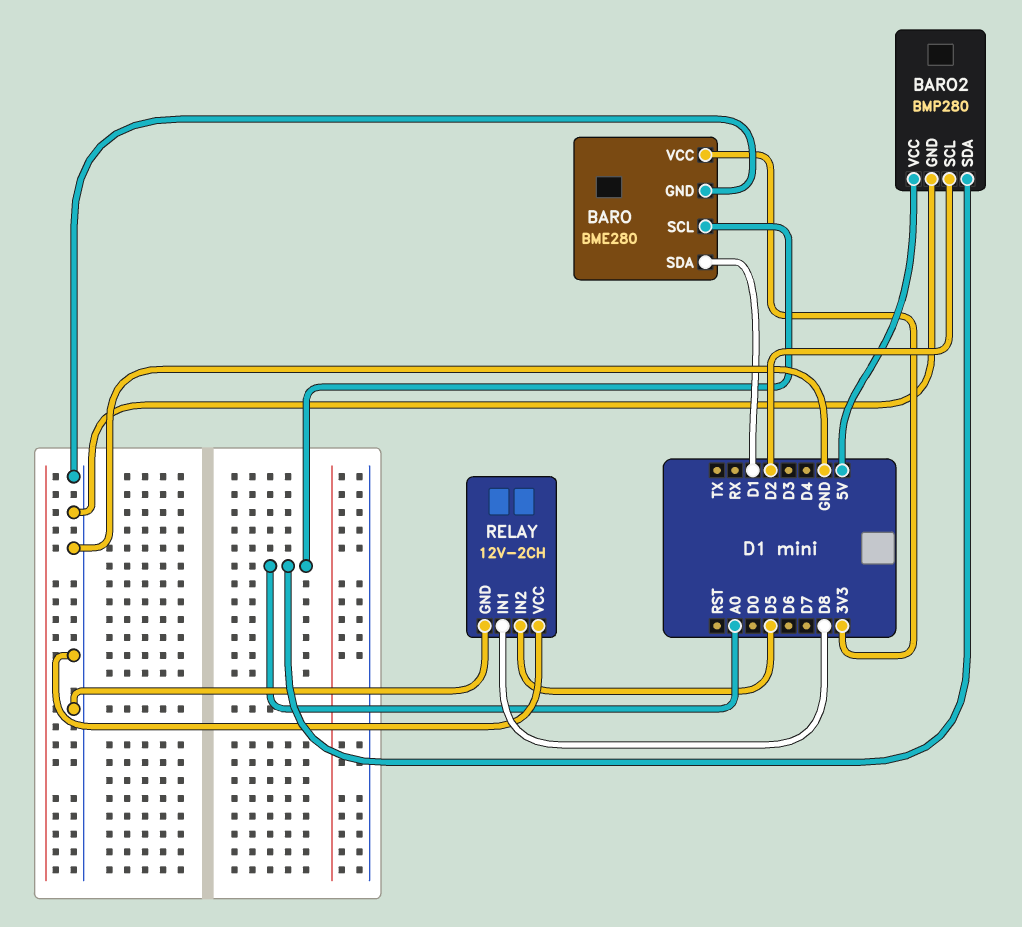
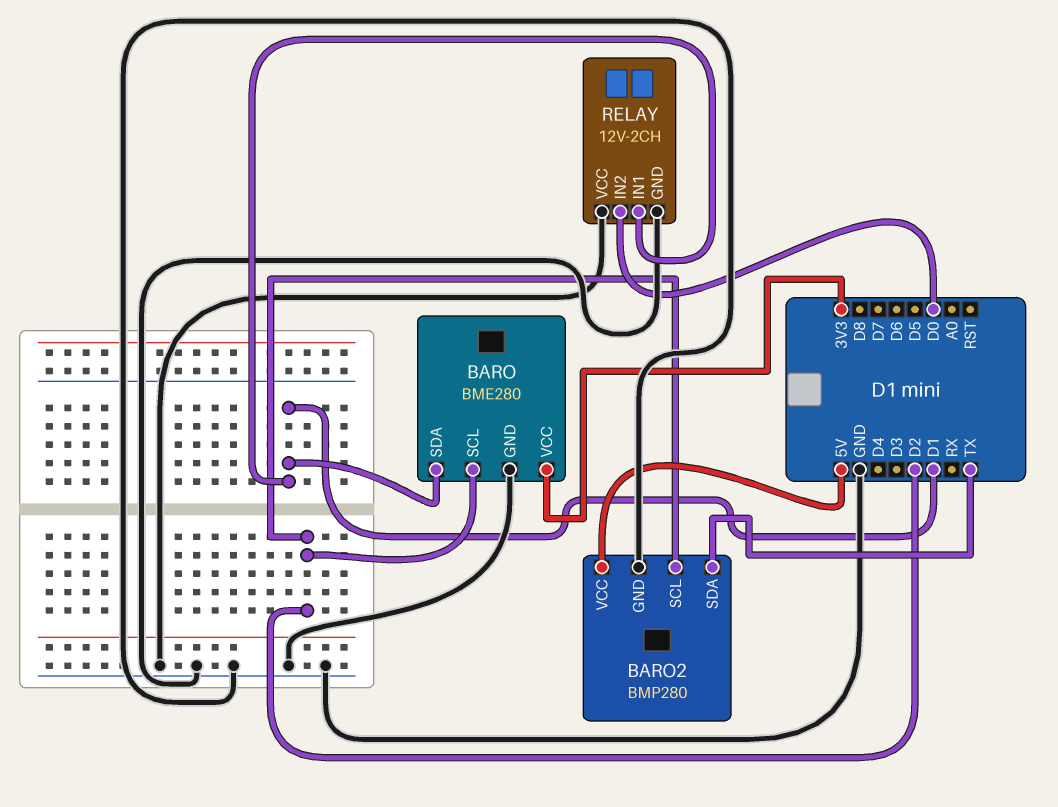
BARO pin SCL: A0 -> D2
BARO2 pin SDA: A0 -> TX
RELAY pin IN1: D8 -> D1
RELAY pin IN2: D5 -> D0

